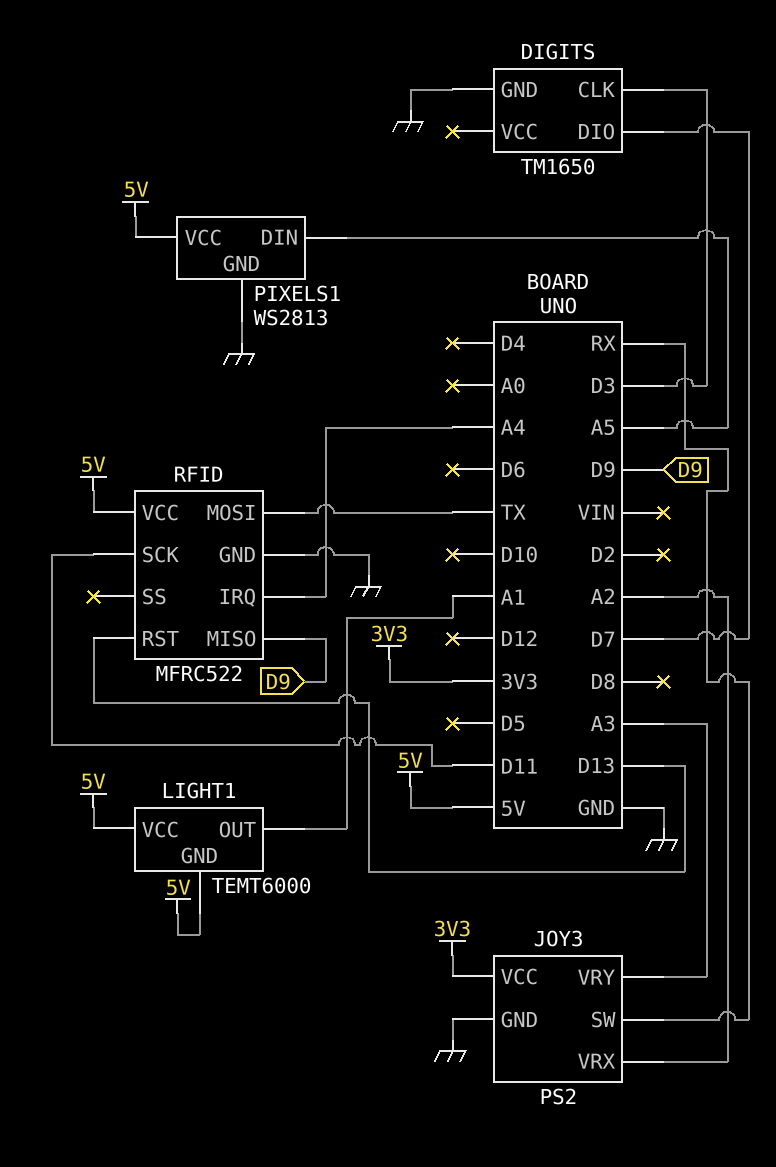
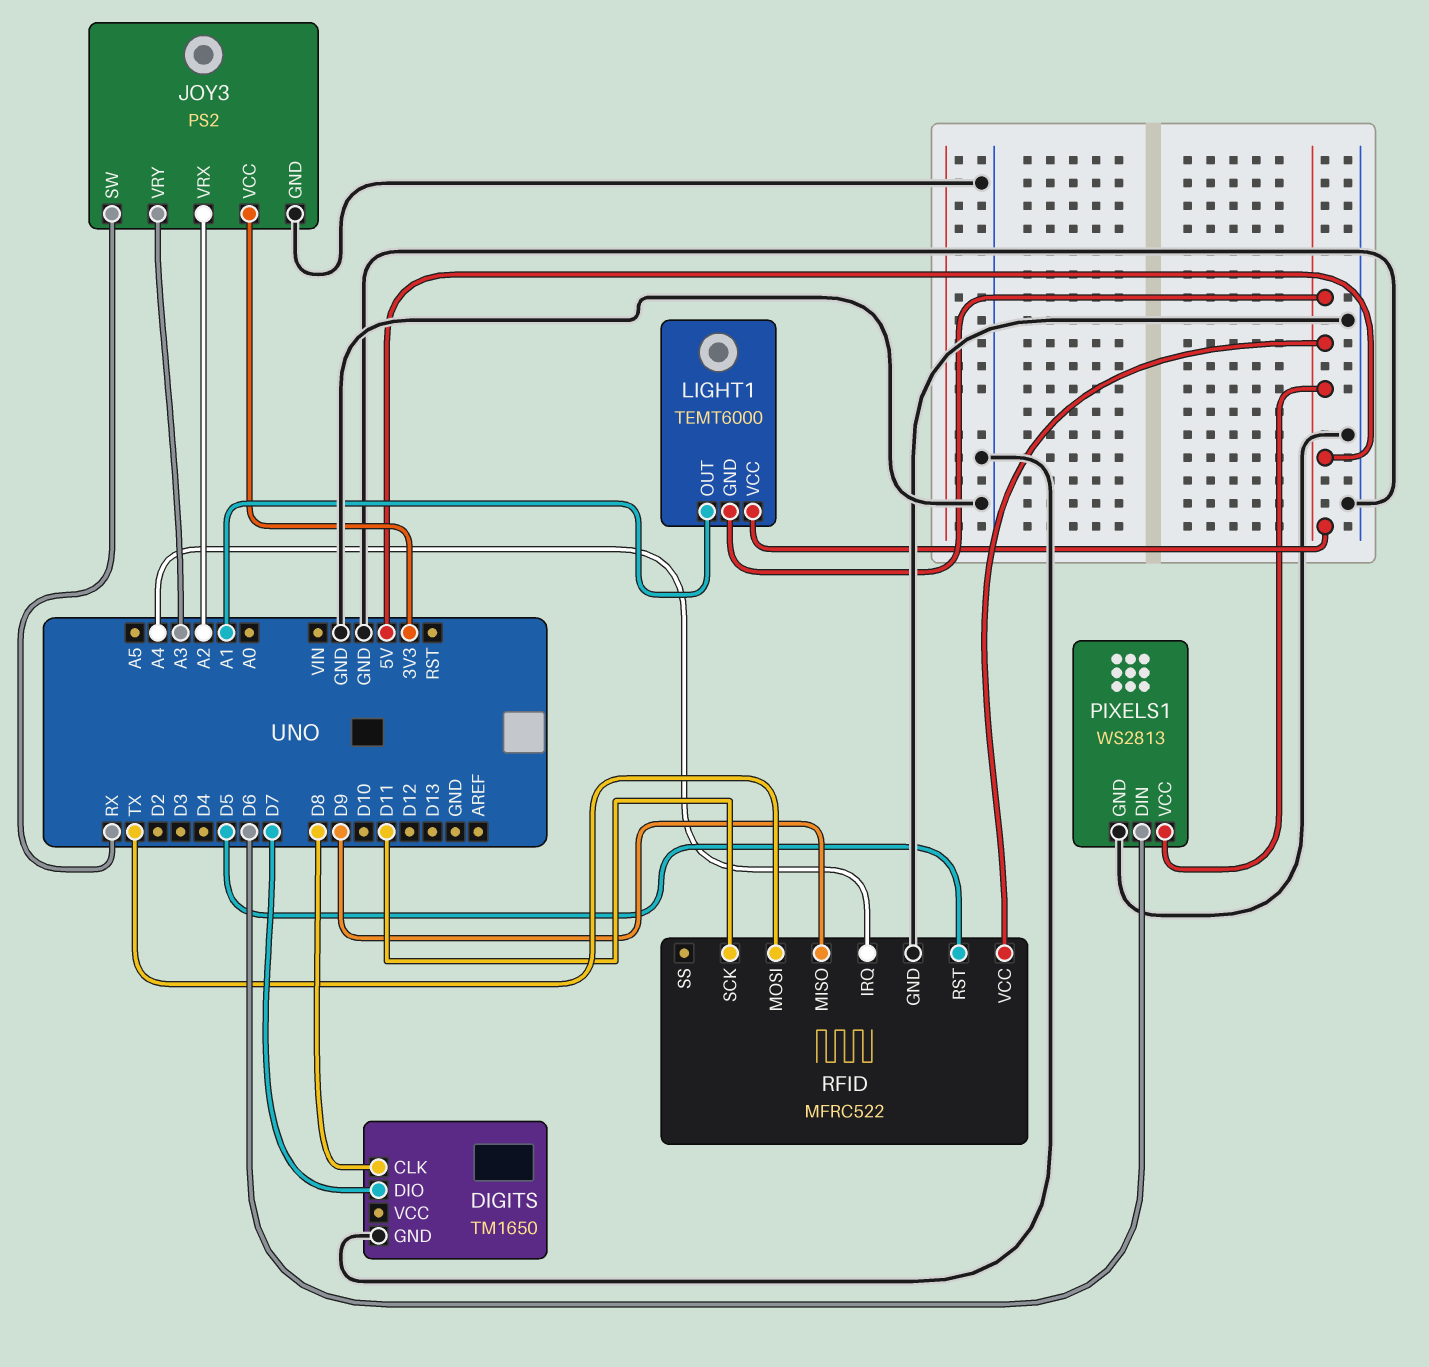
DIGITS pin CLK: D3 -> D8
PIXELS1 pin DIN: A5 -> D6
RFID pin RST: D13 -> D5

